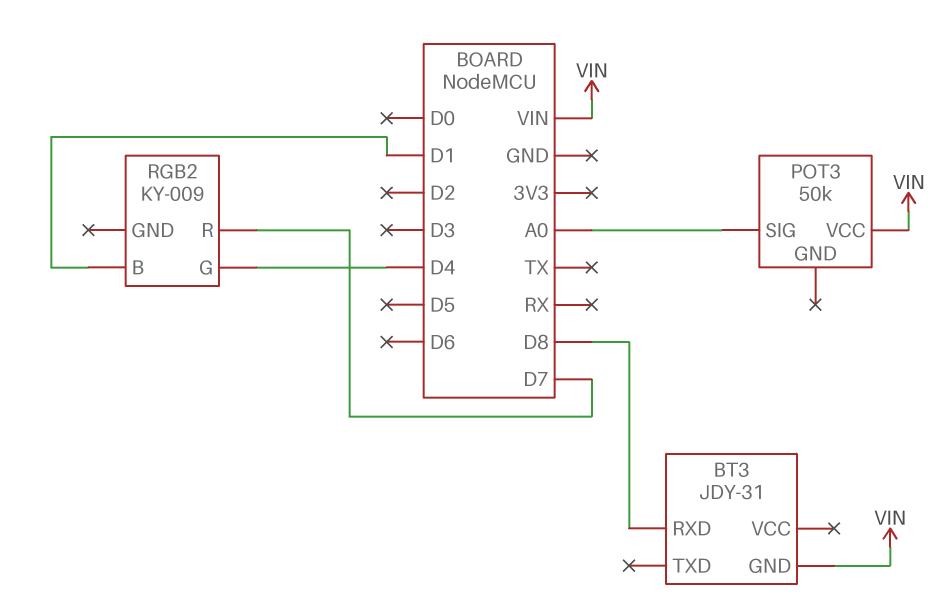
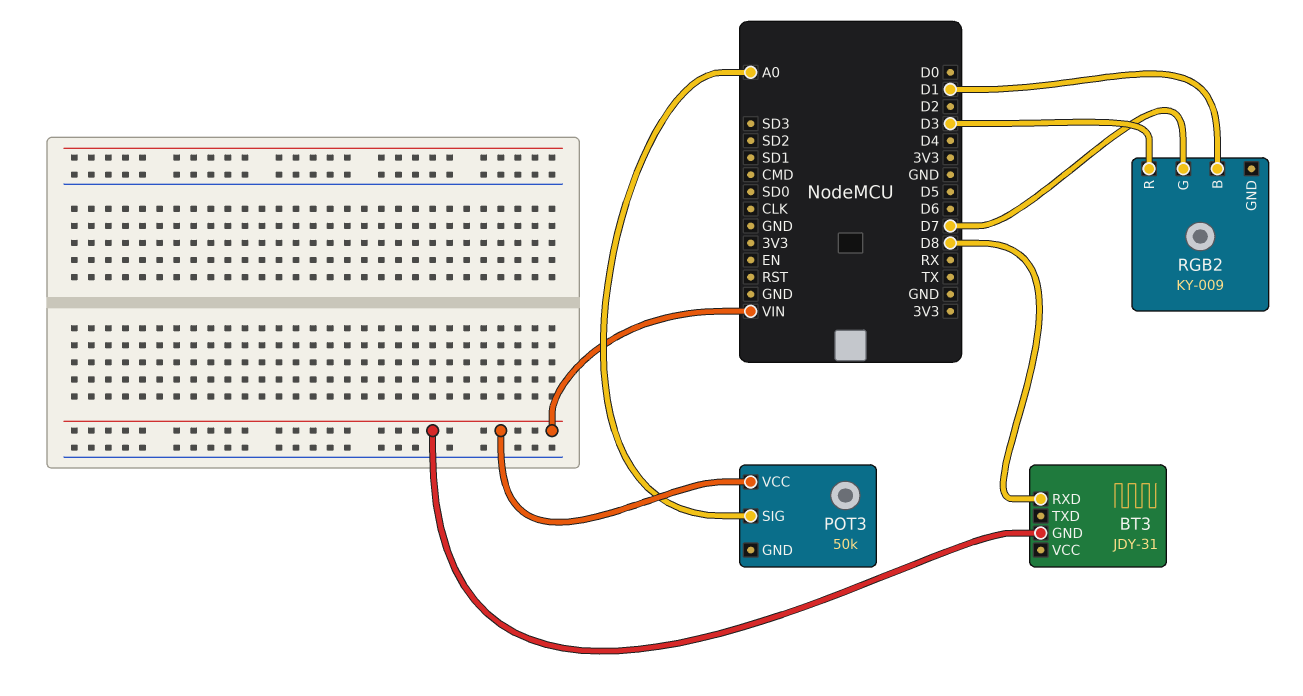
RGB2 pin G: D4 -> D7
RGB2 pin R: D7 -> D3

